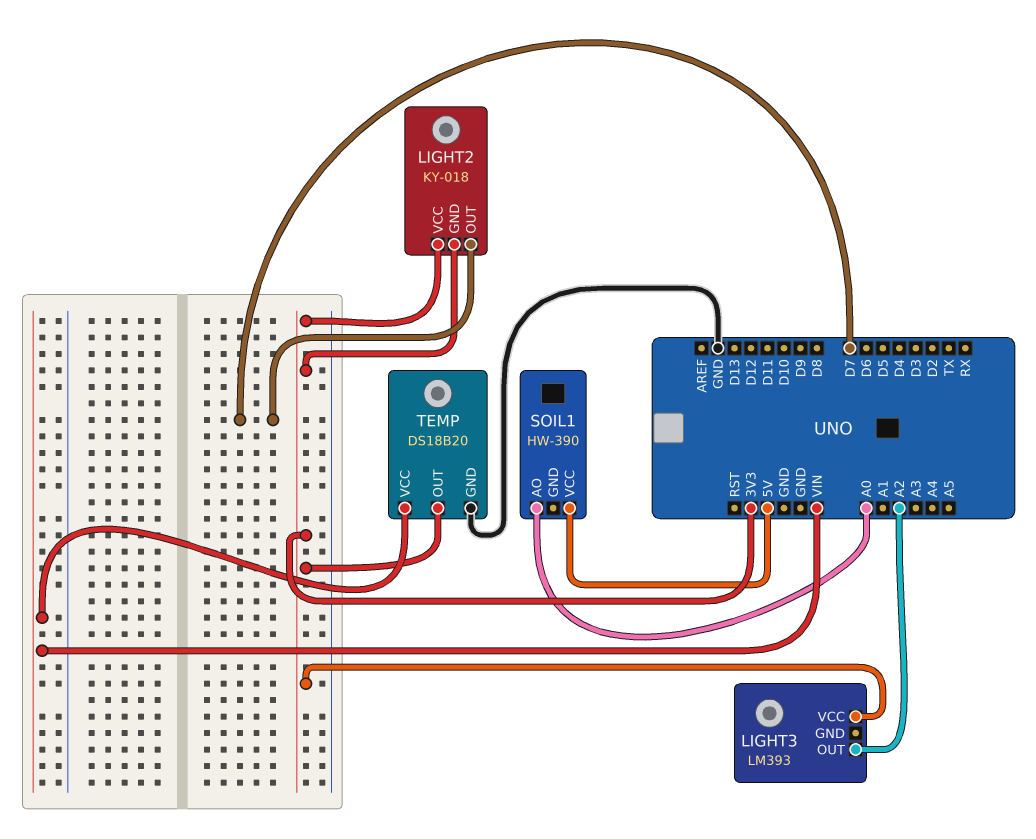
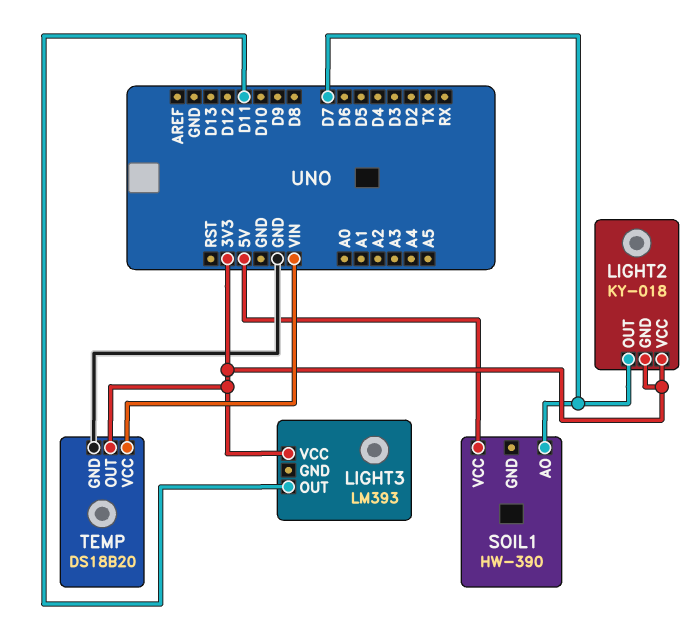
LIGHT3 pin OUT: A2 -> D11
SOIL1 pin AO: A0 -> D7

